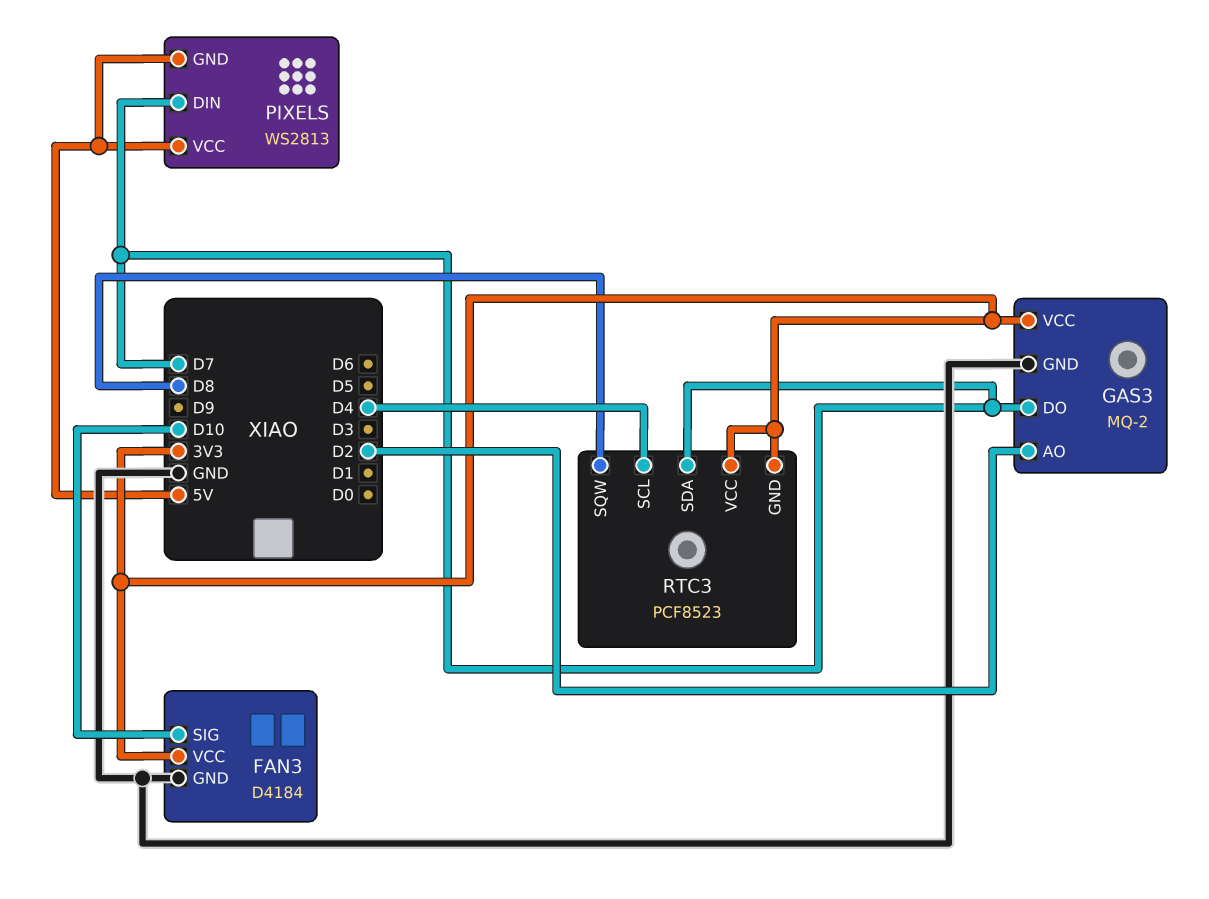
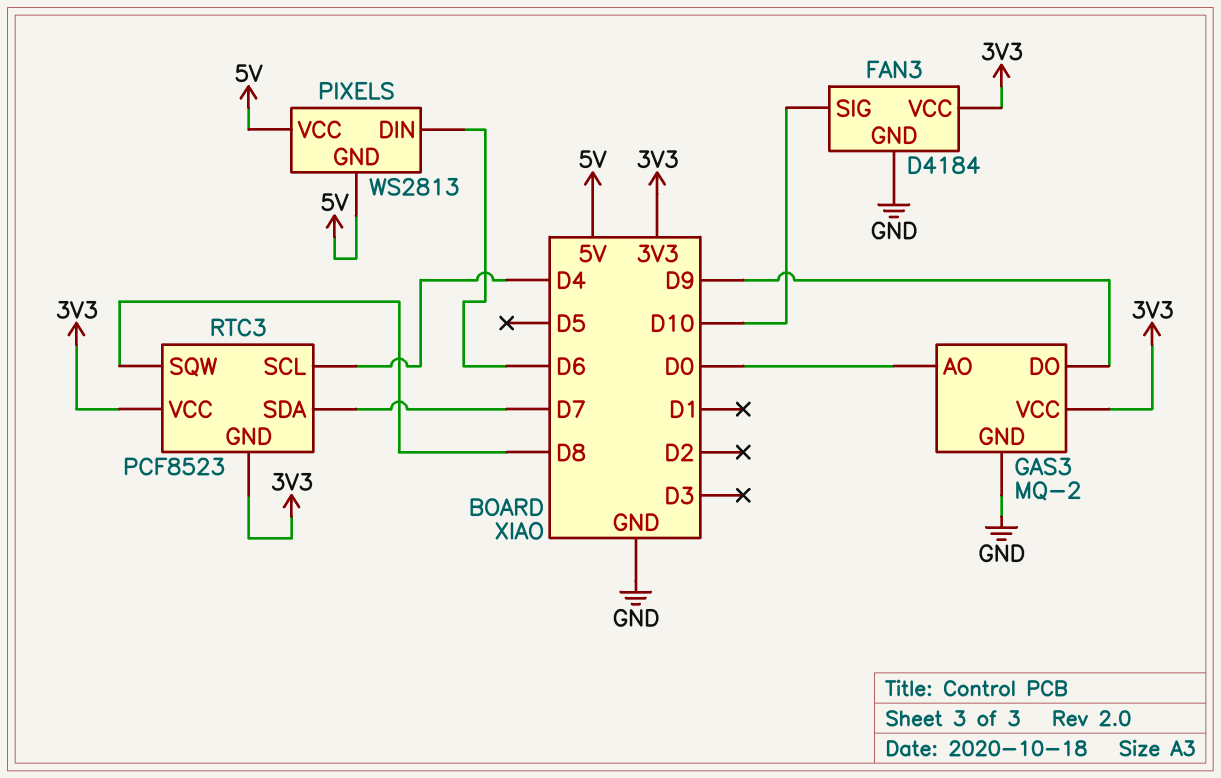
GAS3 pin AO: D2 -> D0
GAS3 pin DO: D7 -> D9
PIXELS pin DIN: D7 -> D6

